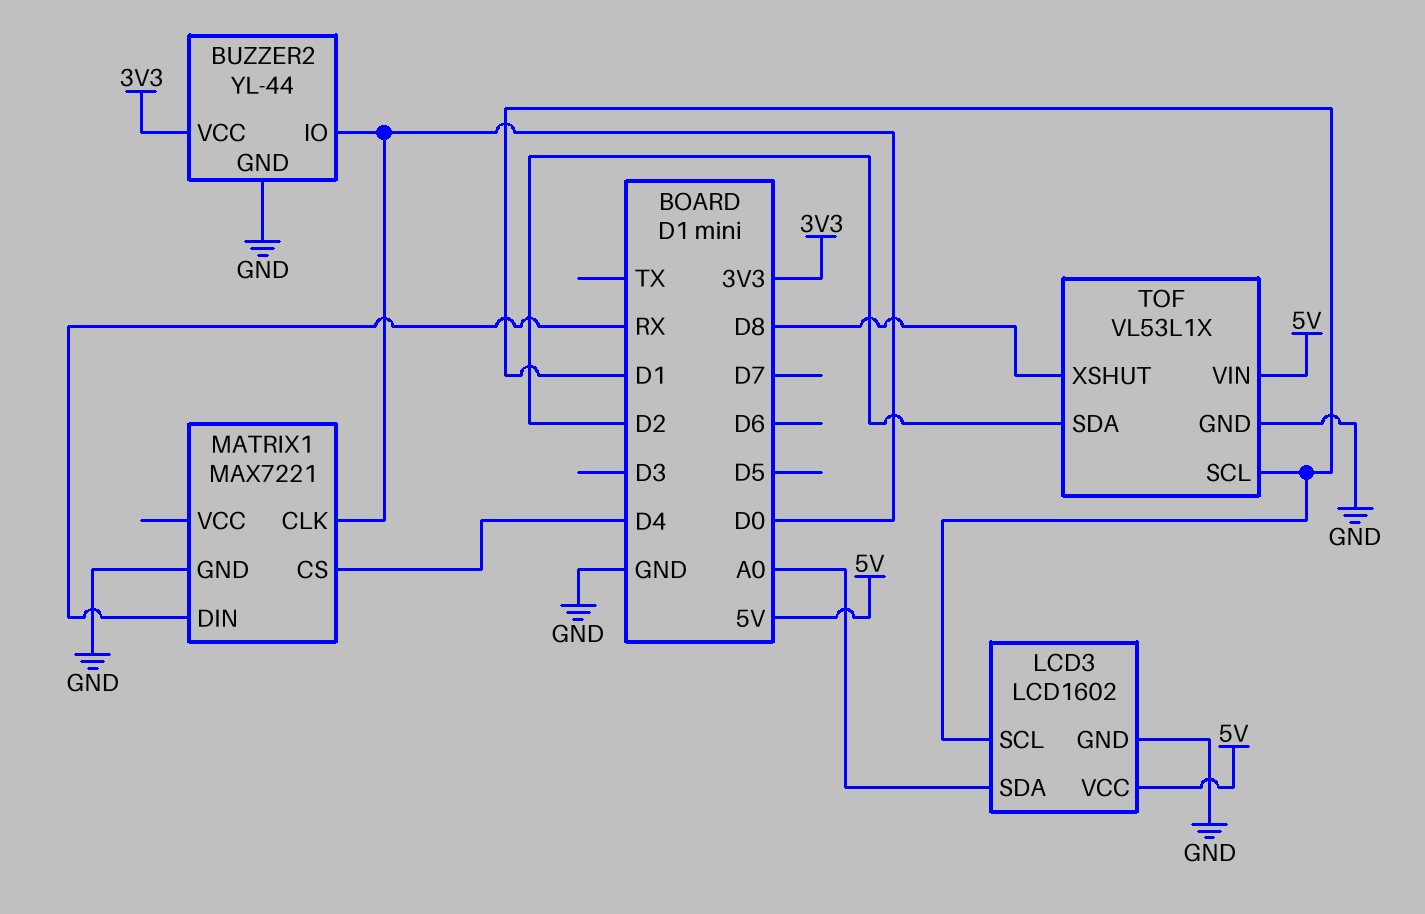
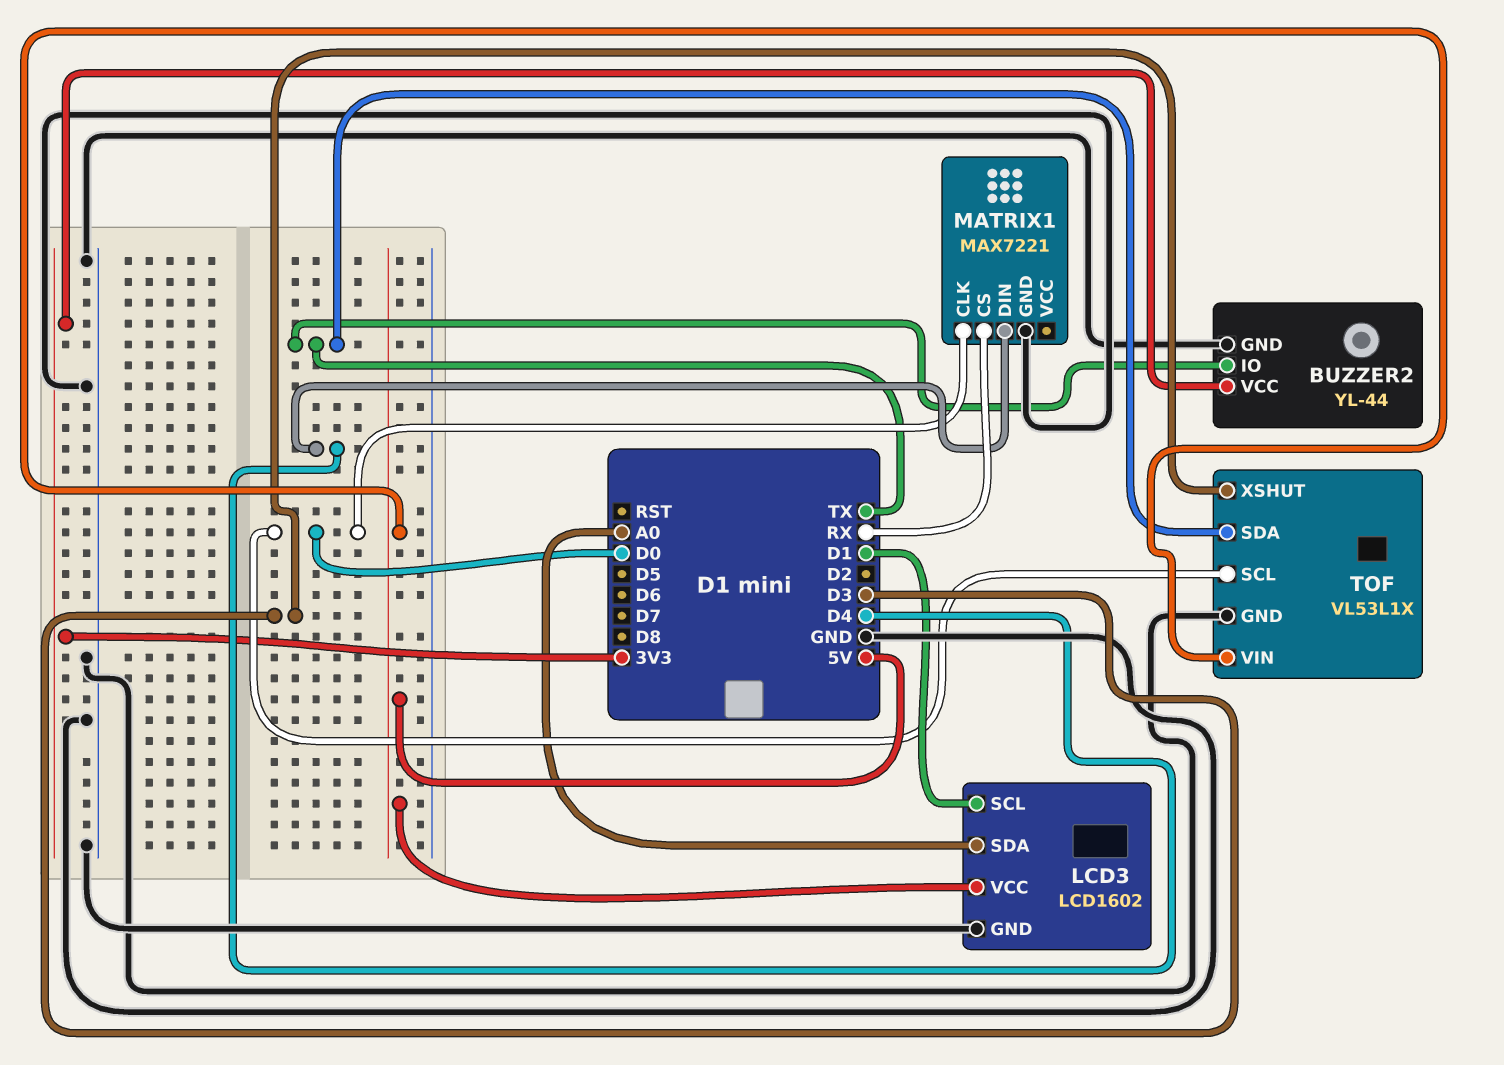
BUZZER2 pin IO: D0 -> TX
MATRIX1 pin CS: D4 -> RX
MATRIX1 pin DIN: RX -> D4
TOF pin SCL: D1 -> D0
TOF pin SDA: D2 -> TX
TOF pin XSHUT: D8 -> D3

